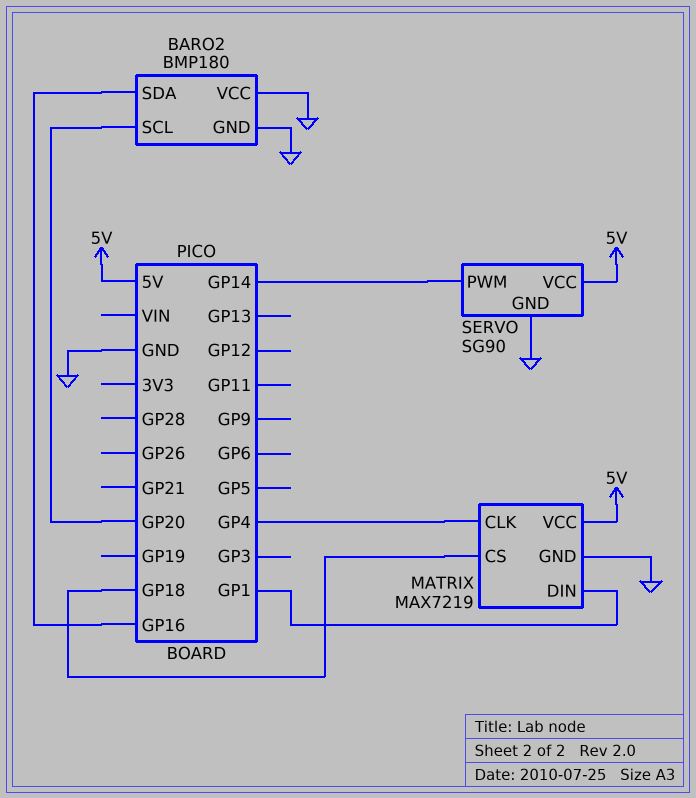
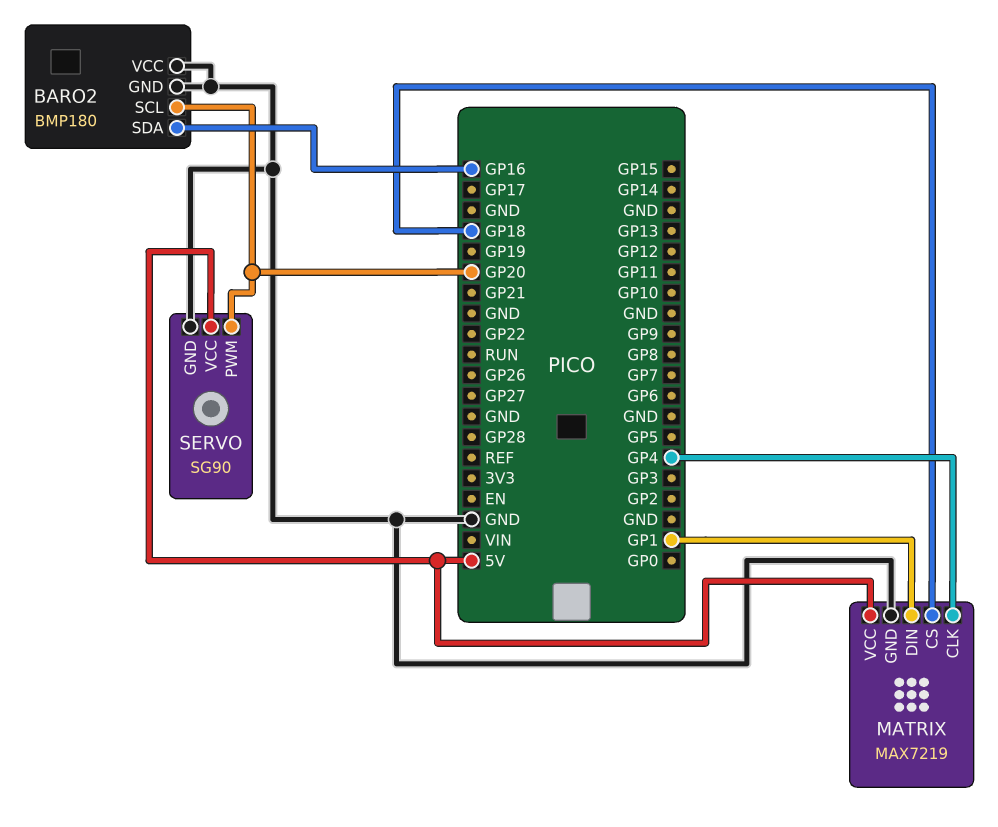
SERVO pin PWM: GP14 -> GP20

